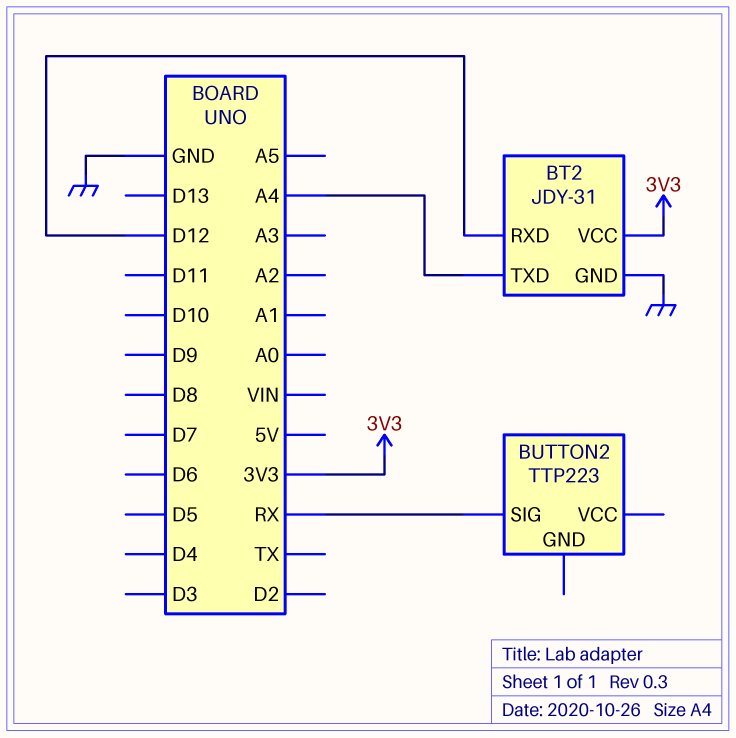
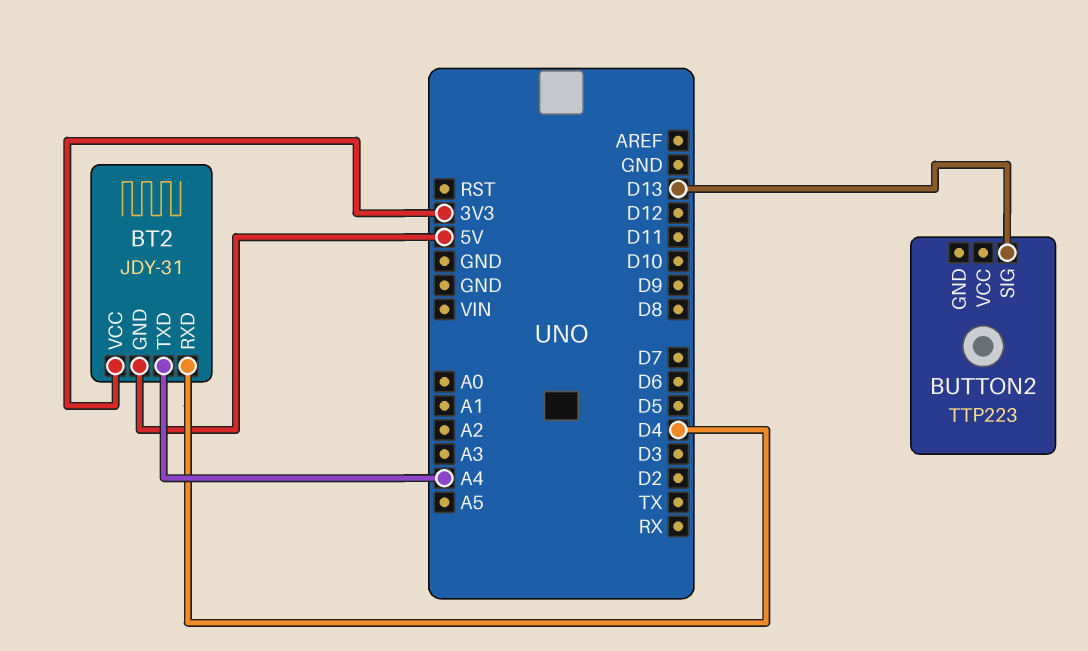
BT2 pin GND: GND -> 5V
BT2 pin RXD: D12 -> D4
BUTTON2 pin SIG: RX -> D13

